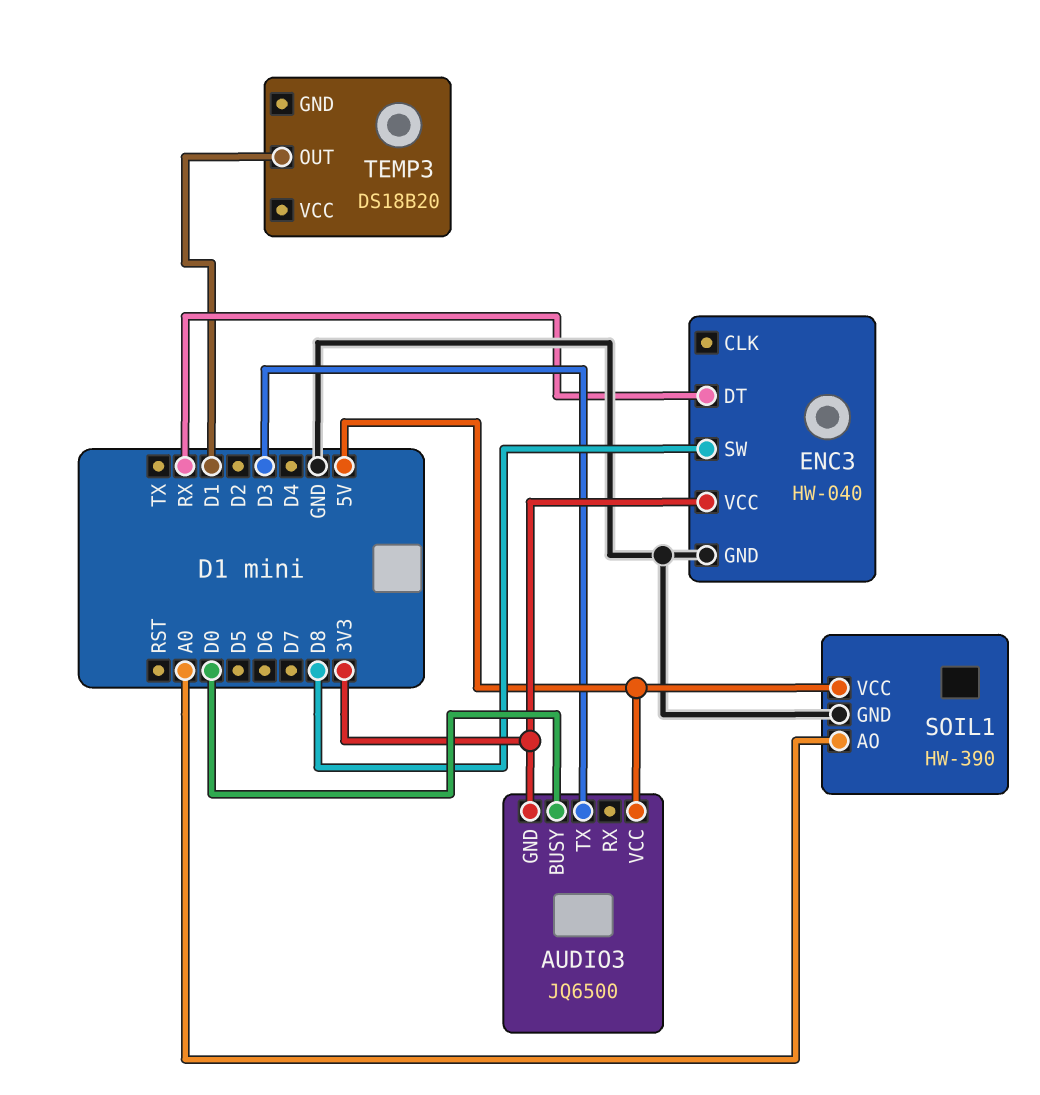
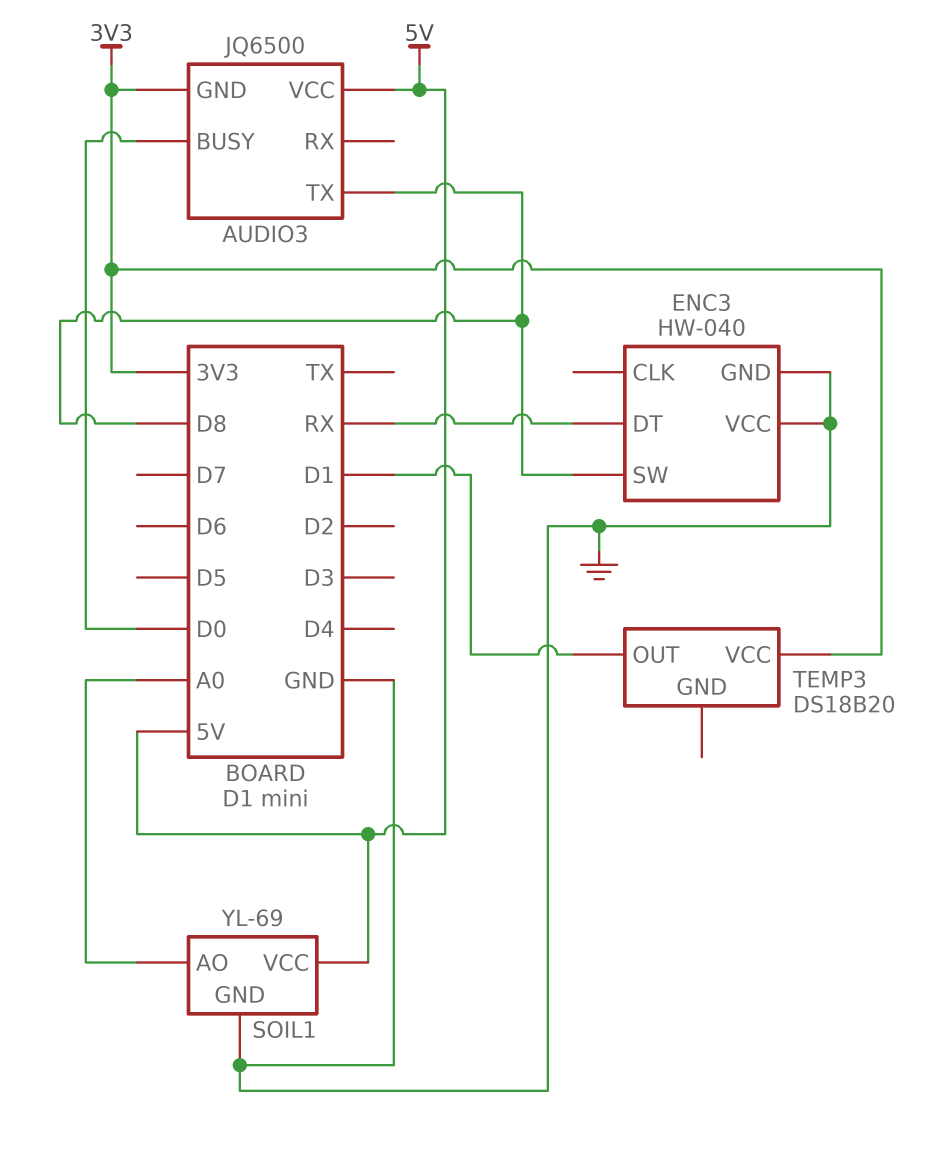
AUDIO3 pin TX: D3 -> D8
ENC3 pin VCC: 3V3 -> GND
SOIL1: HW-390 -> YL-69
TEMP3 pin VCC: none -> 3V3

